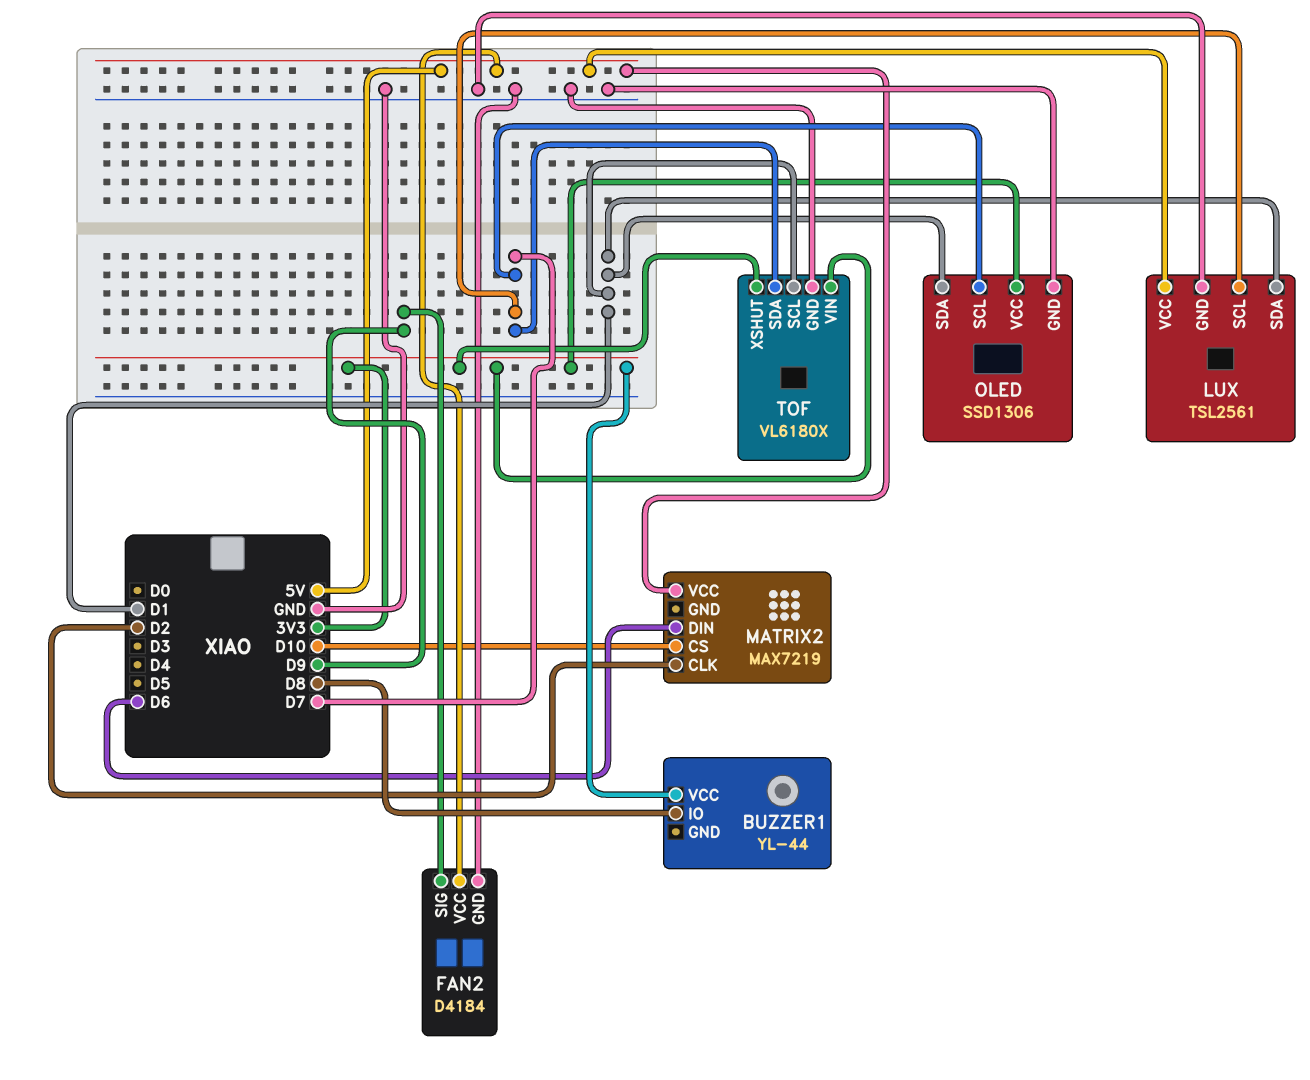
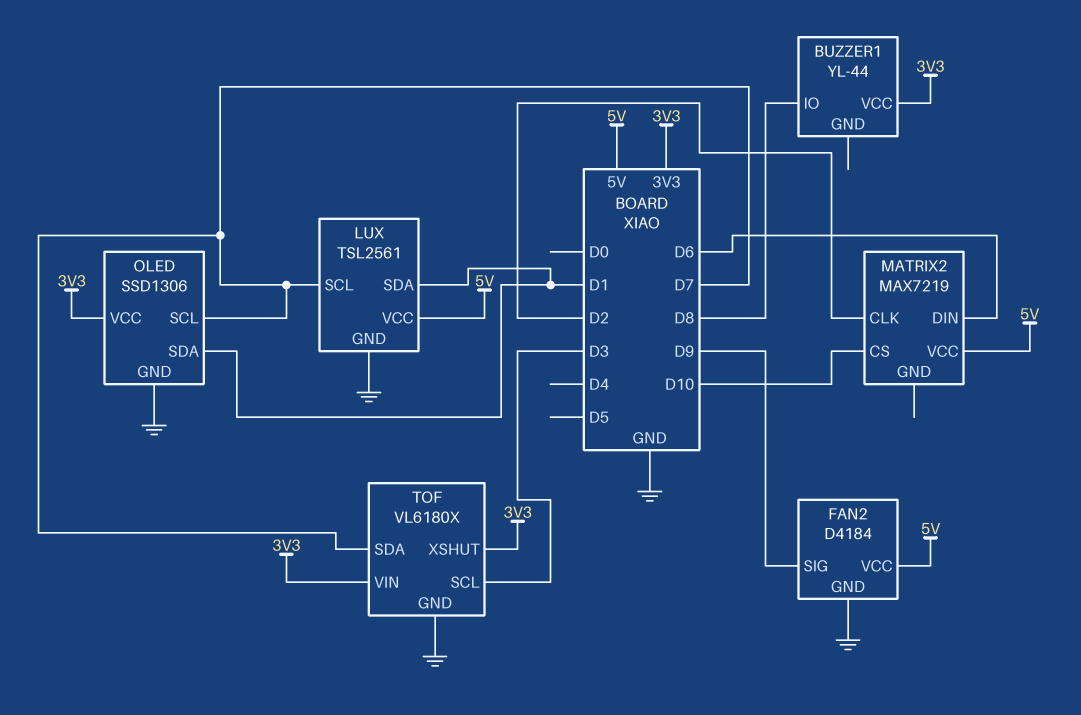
TOF pin SCL: D1 -> D3

